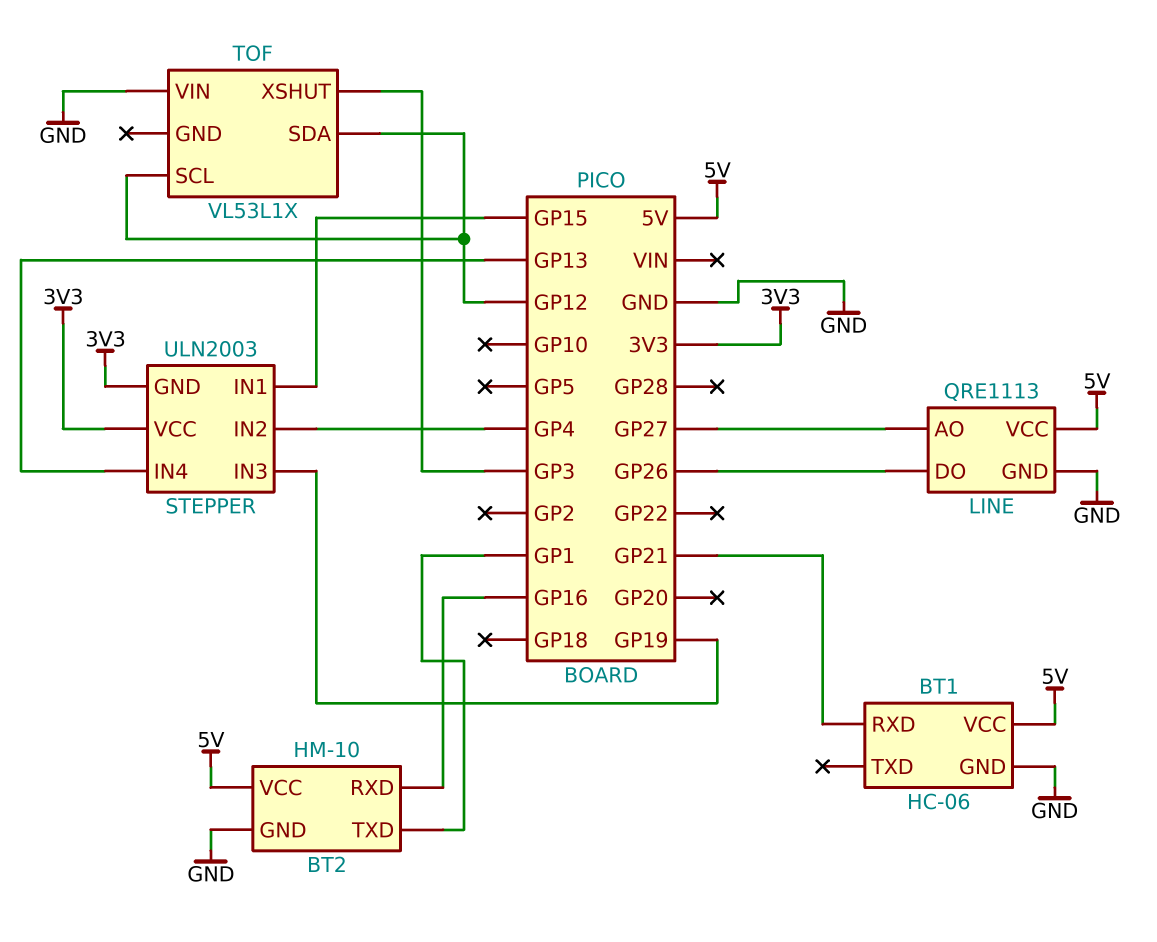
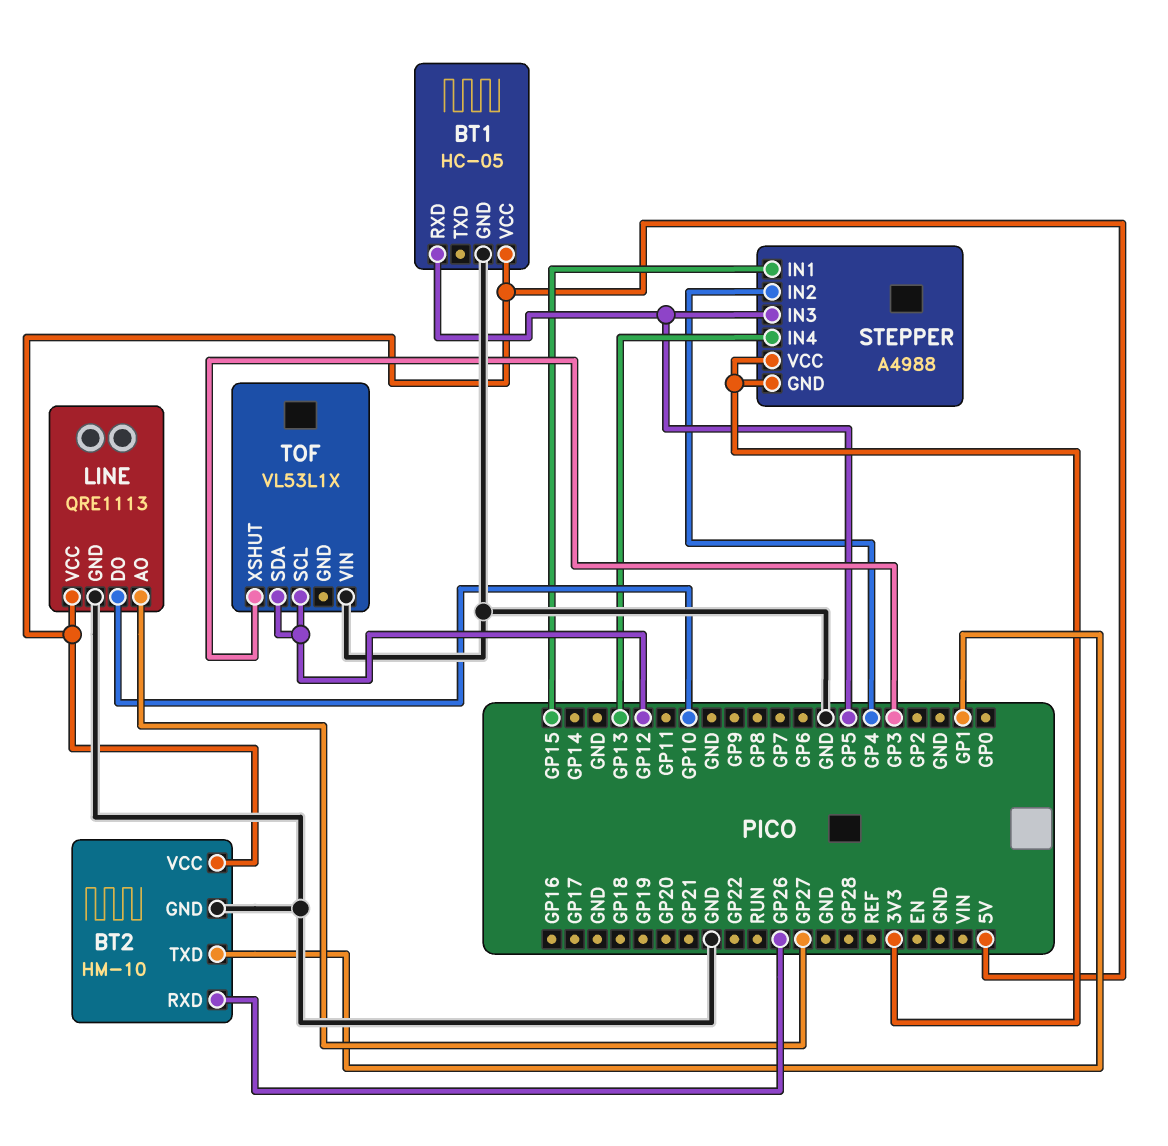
BT1: HC-06 -> HC-05
BT1 pin RXD: GP21 -> GP5
BT2 pin RXD: GP16 -> GP26
LINE pin DO: GP26 -> GP10
STEPPER: ULN2003 -> A4988
STEPPER pin IN3: GP19 -> GP5

